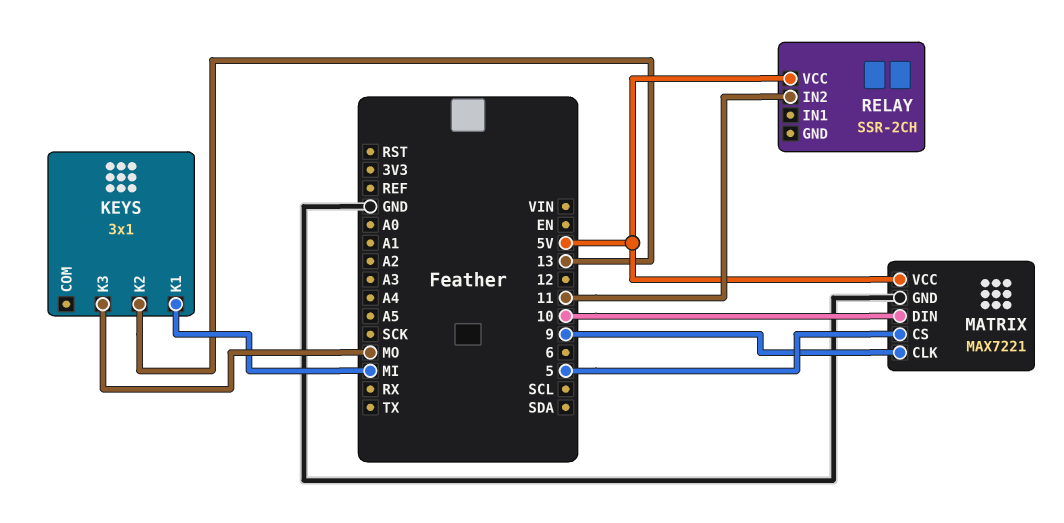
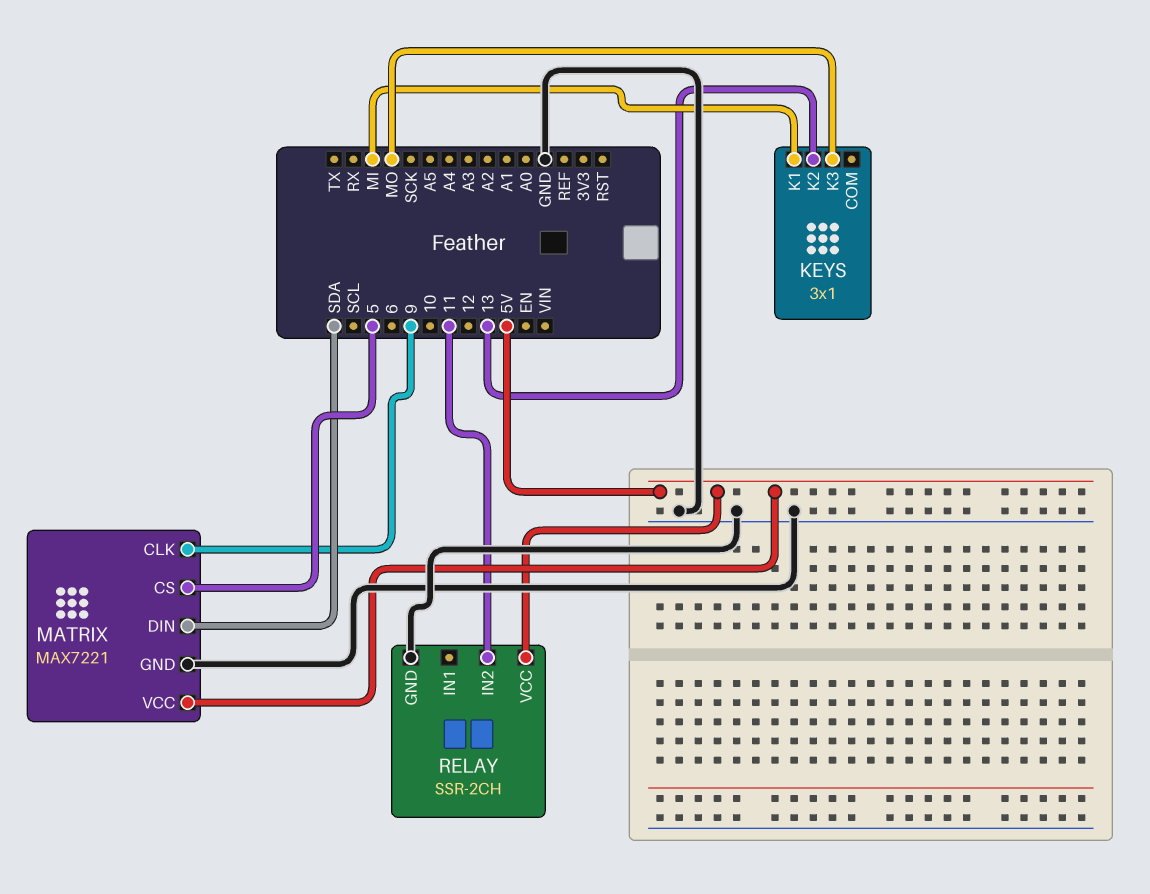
MATRIX pin DIN: 10 -> SDA
RELAY pin GND: none -> GND

